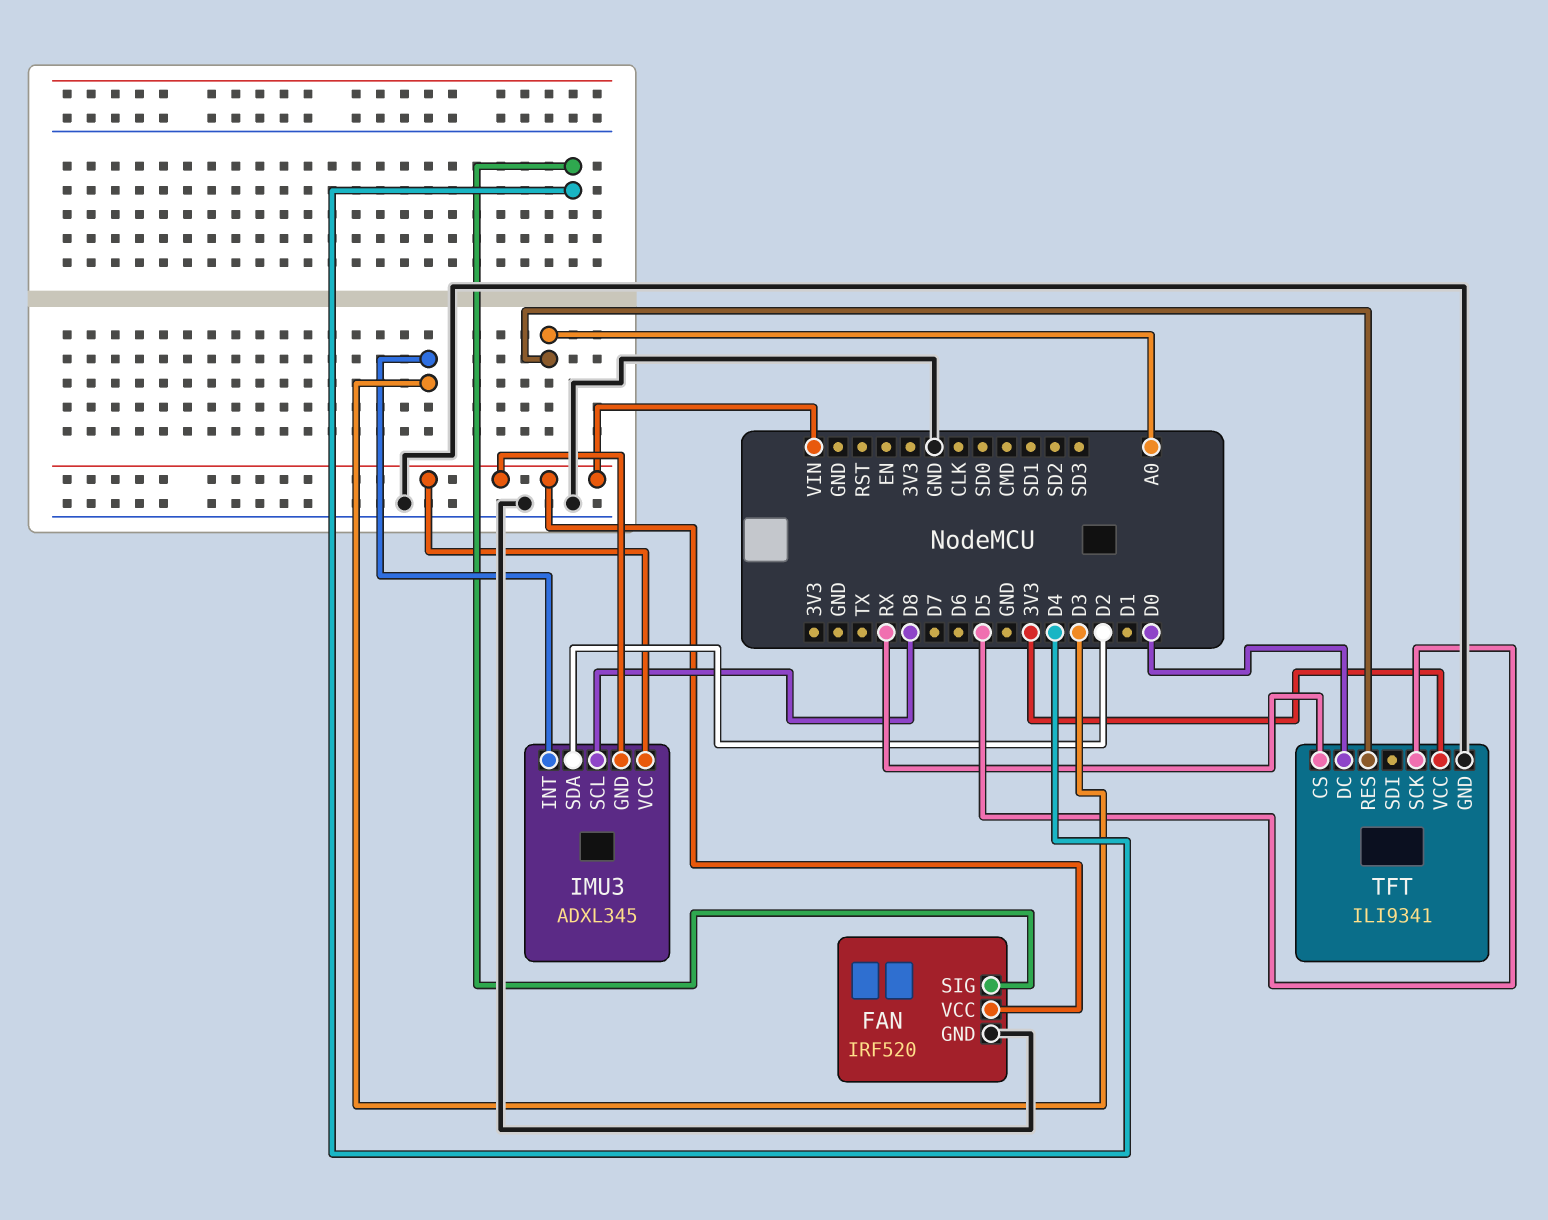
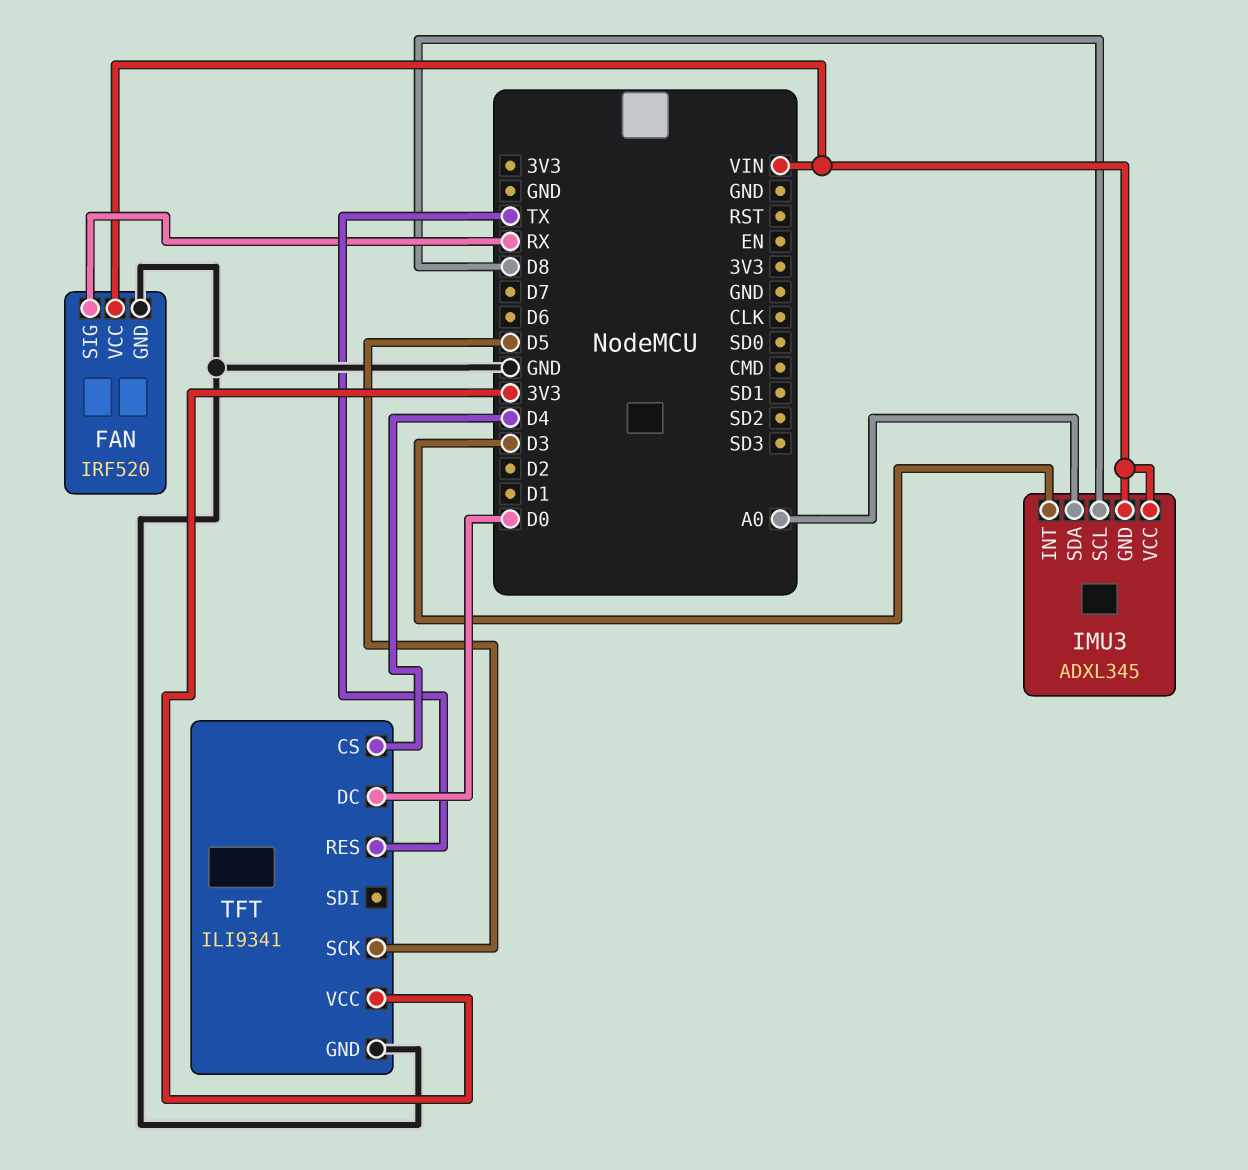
FAN pin SIG: D4 -> RX
IMU3 pin SDA: D2 -> A0
TFT pin CS: RX -> D4
TFT pin RES: A0 -> TX

